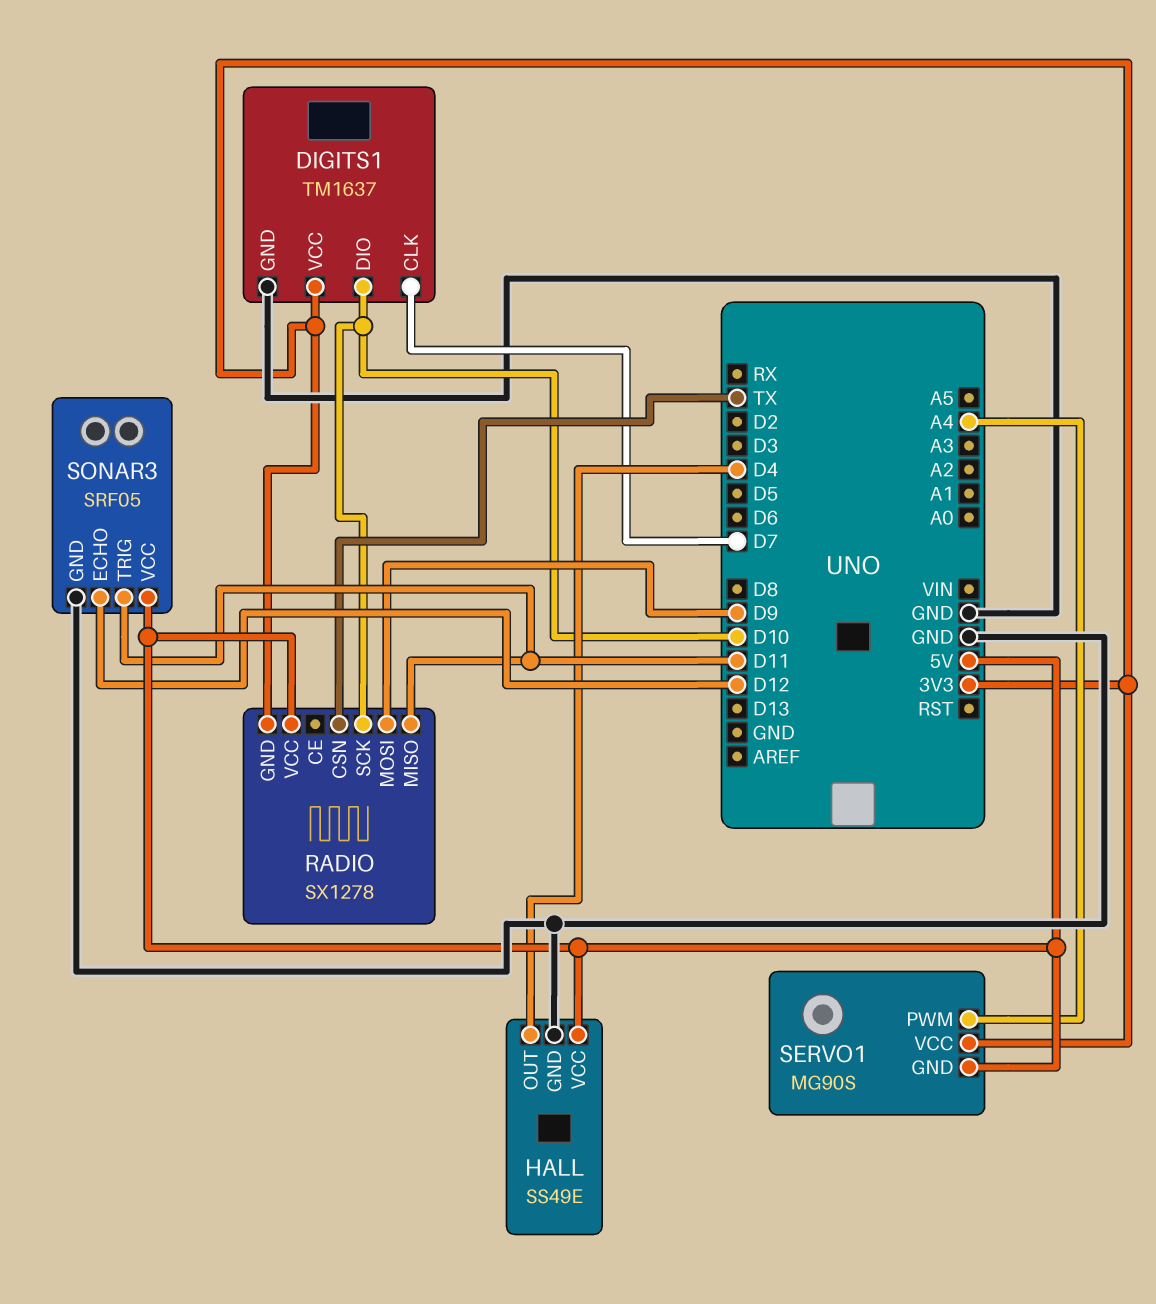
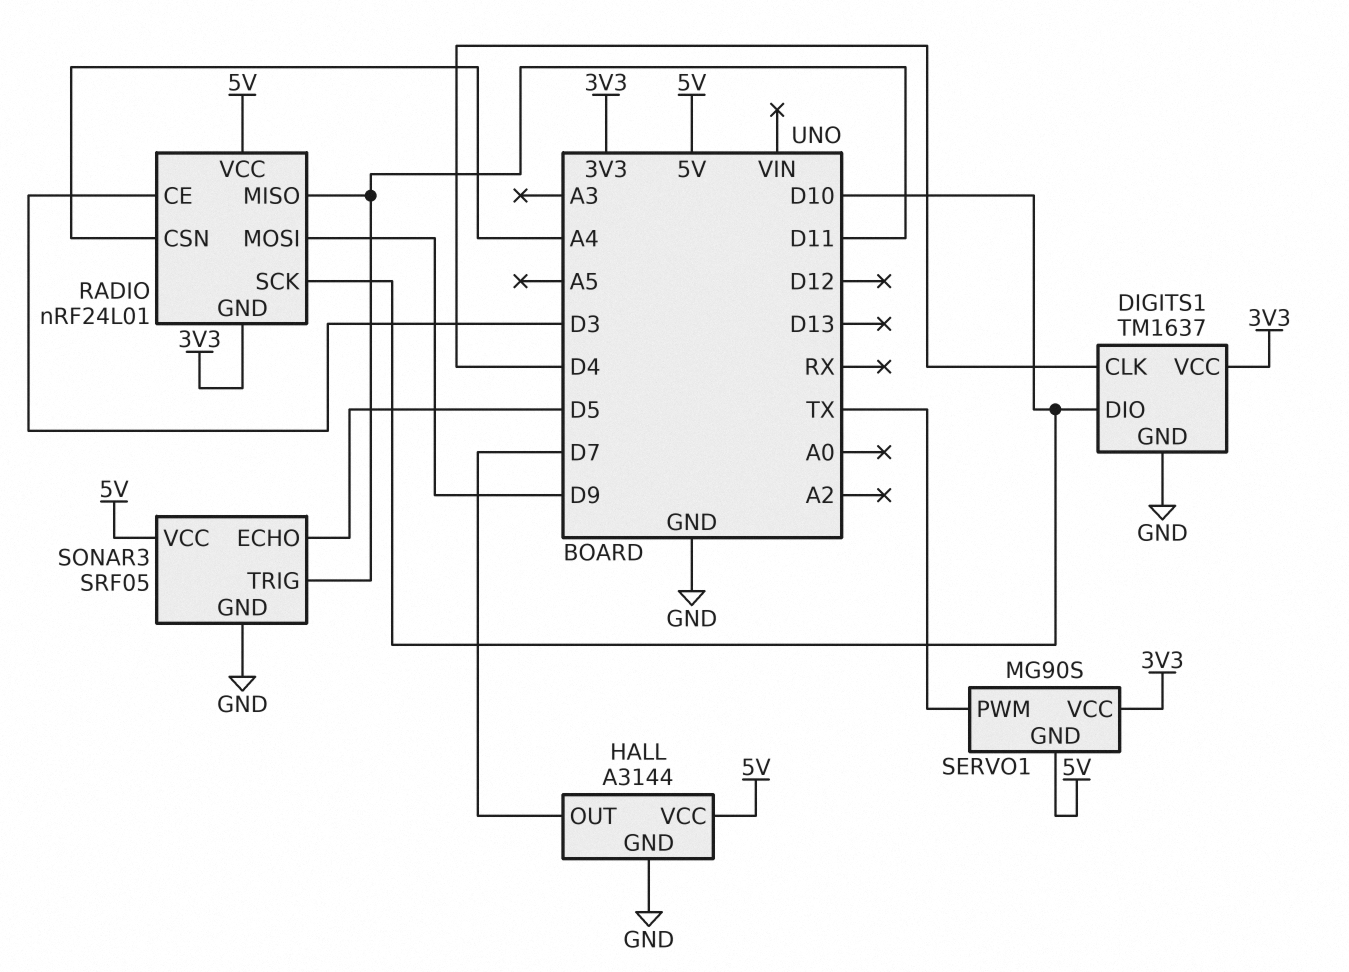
DIGITS1 pin CLK: D7 -> D4
HALL: SS49E -> A3144
HALL pin OUT: D4 -> D7
RADIO: SX1278 -> nRF24L01
RADIO pin CE: none -> D3
RADIO pin CSN: TX -> A4
SERVO1 pin PWM: A4 -> TX
SONAR3 pin ECHO: D12 -> D5

